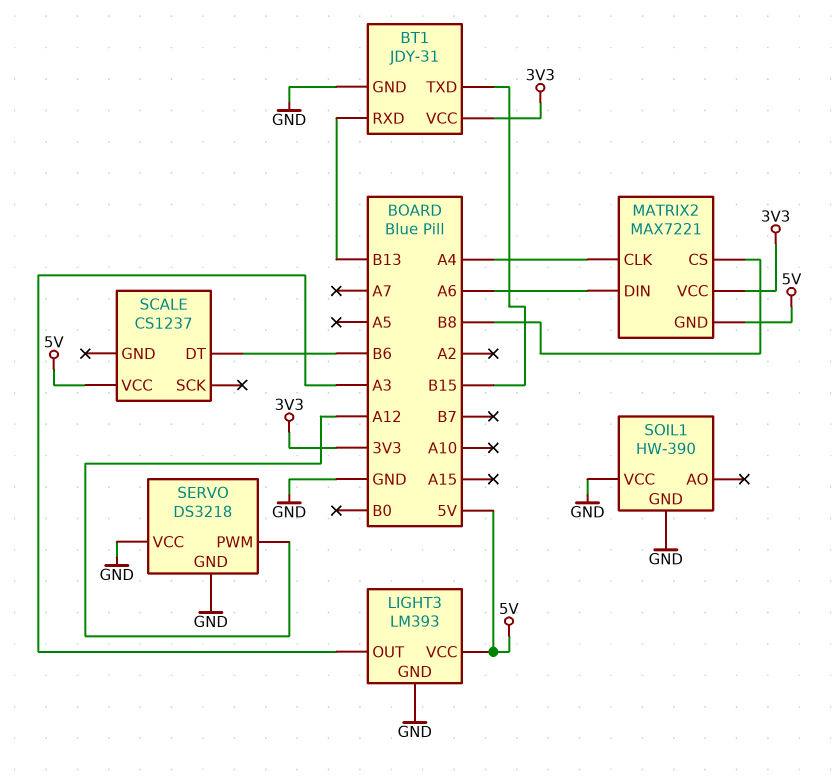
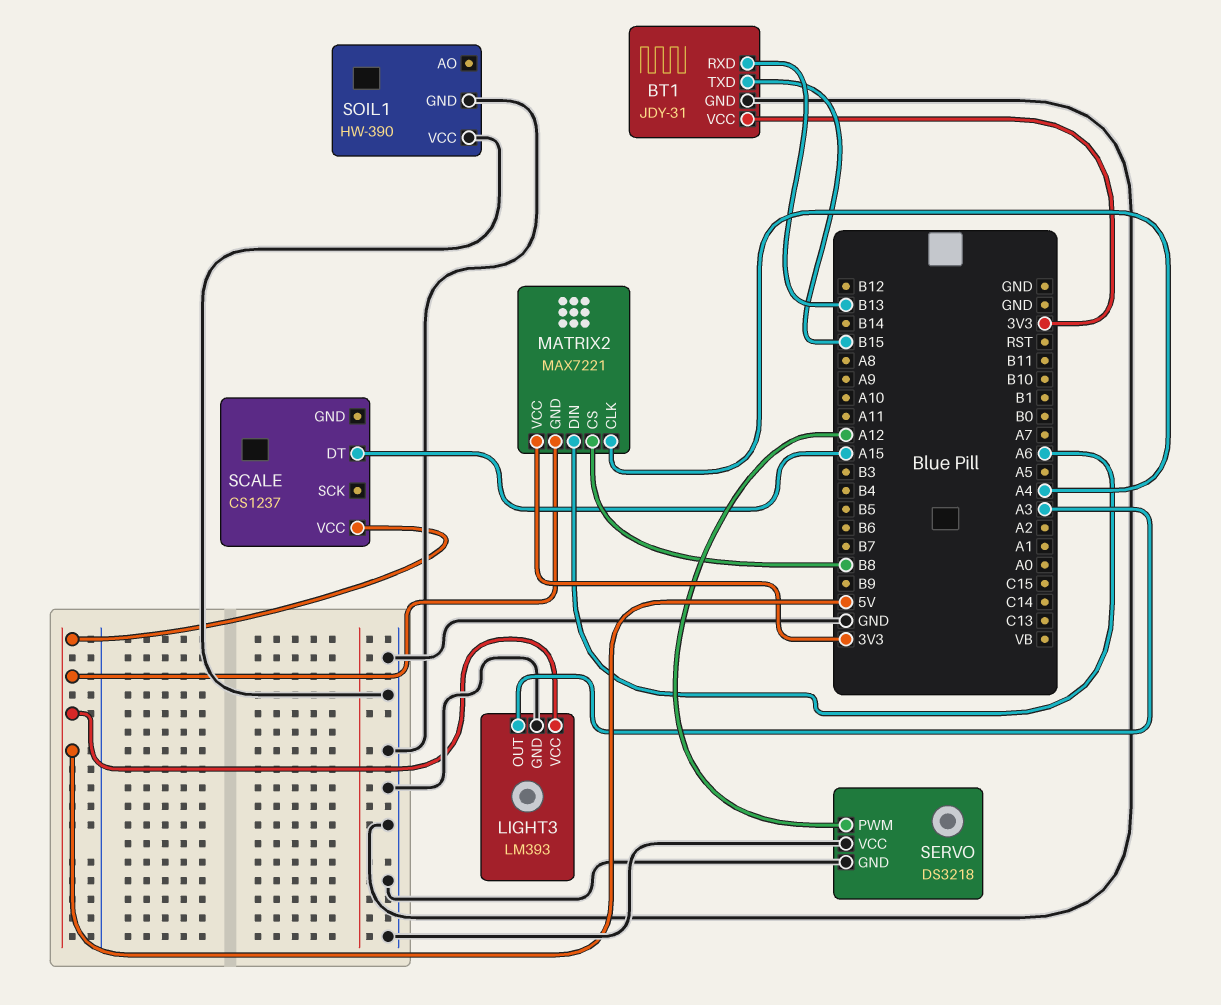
SCALE pin DT: B6 -> A15

